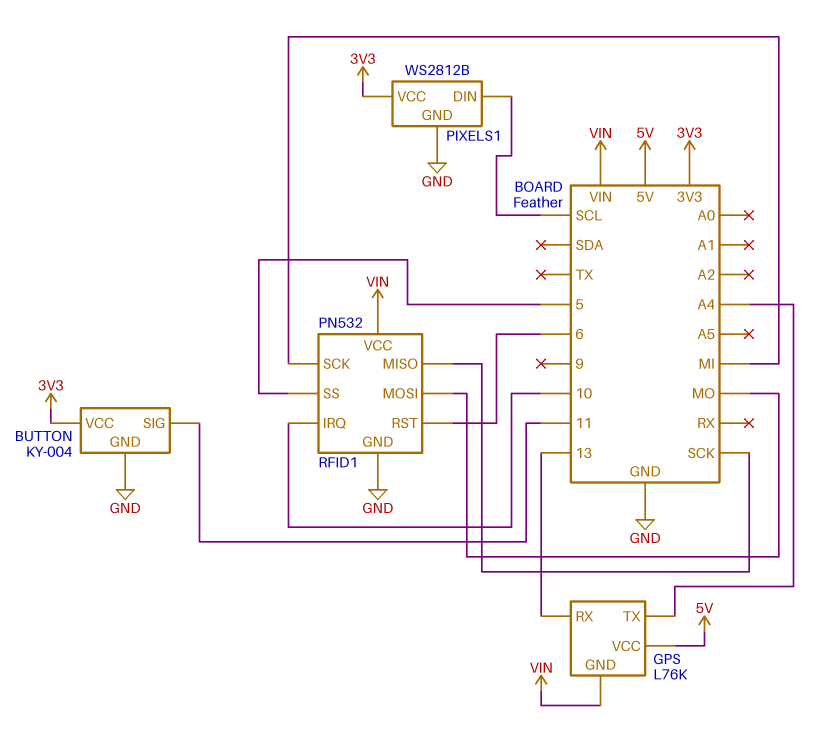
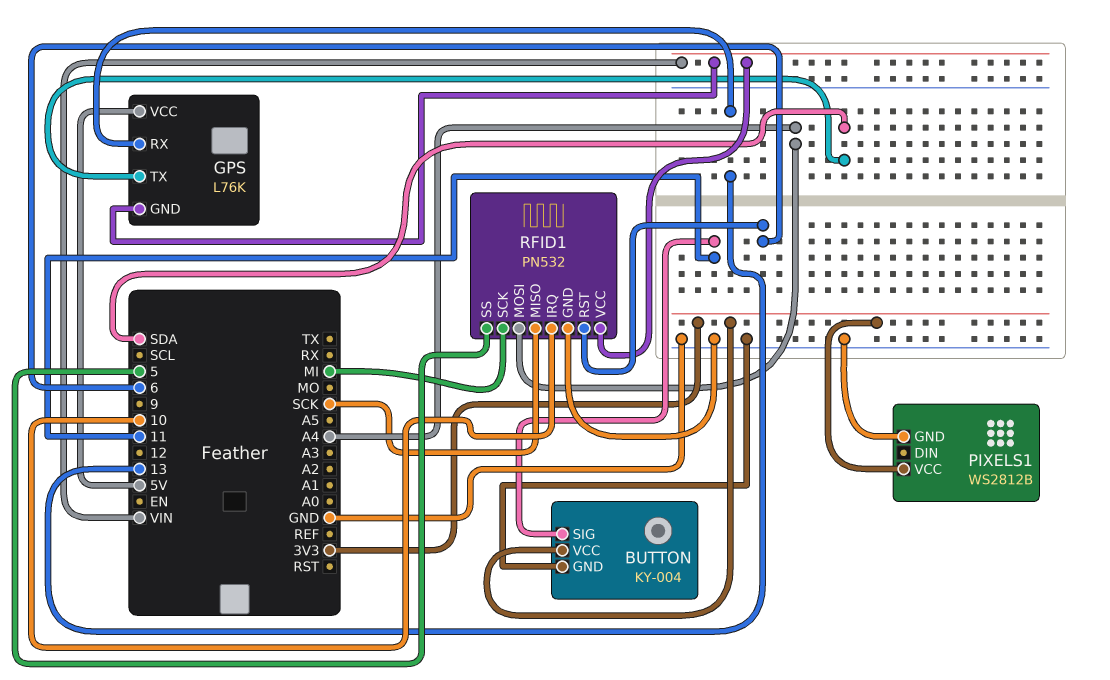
GPS pin TX: A4 -> SDA
PIXELS1 pin DIN: SCL -> none
RFID1 pin MOSI: MO -> A4

